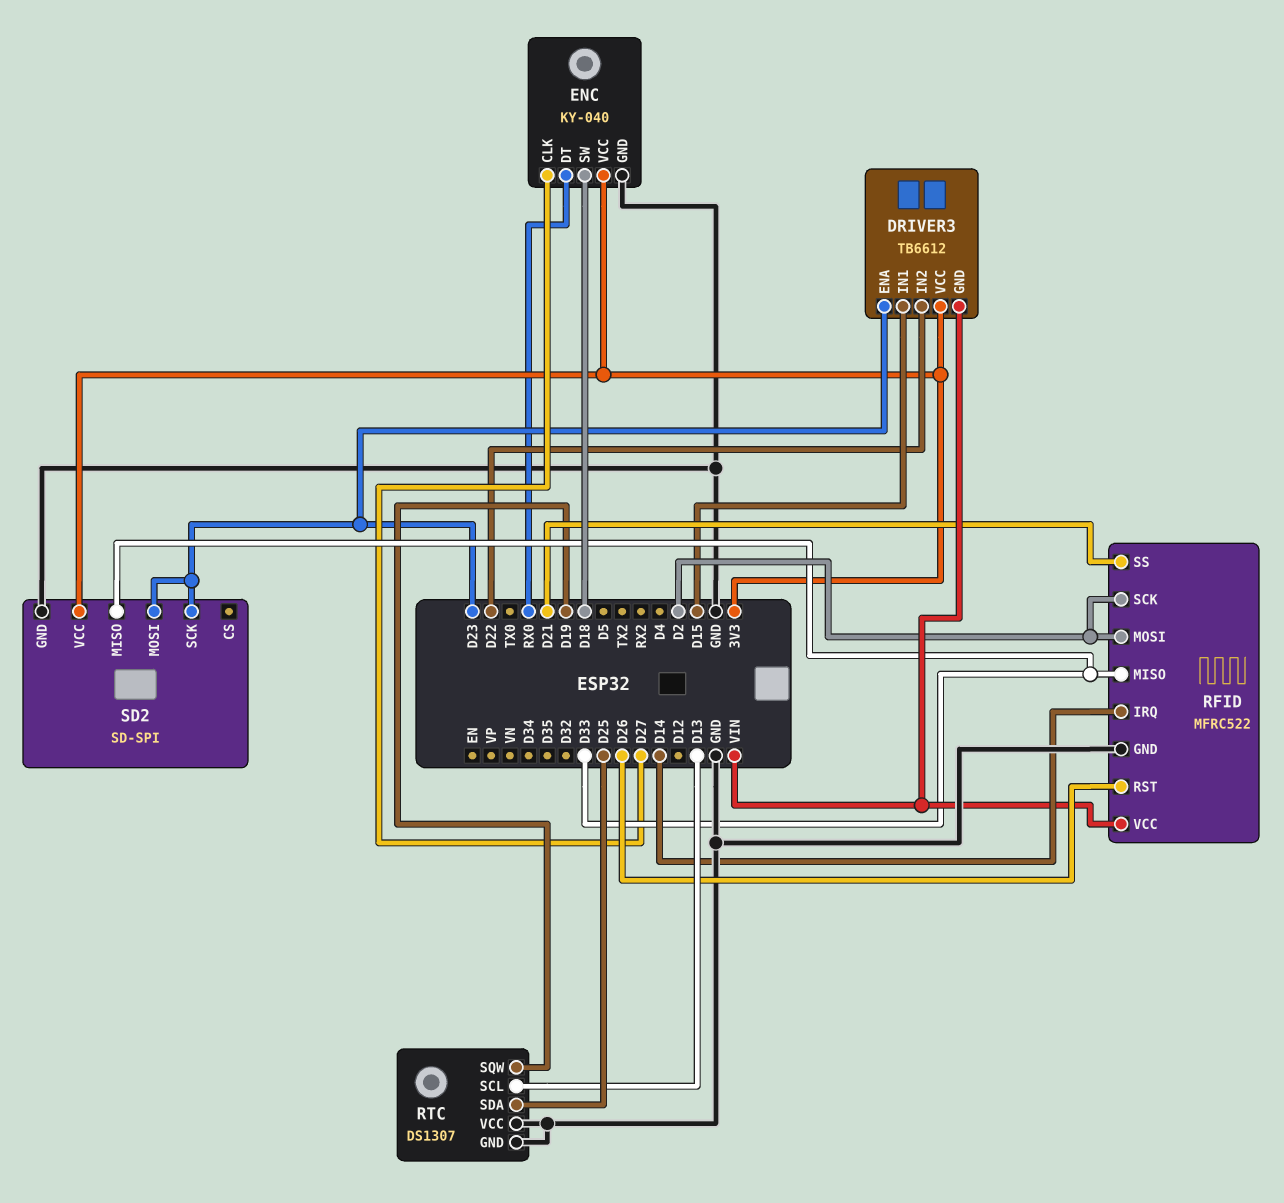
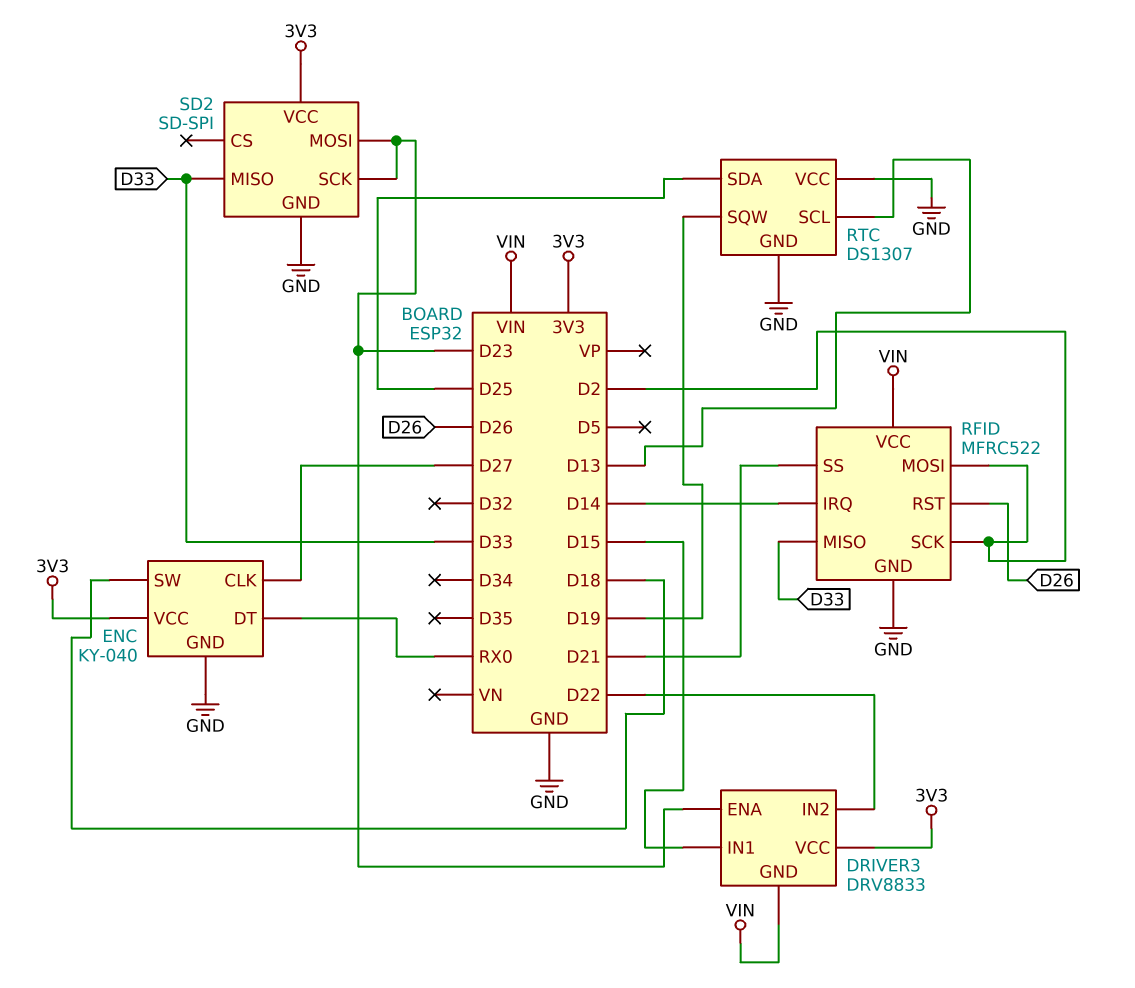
DRIVER3: TB6612 -> DRV8833

